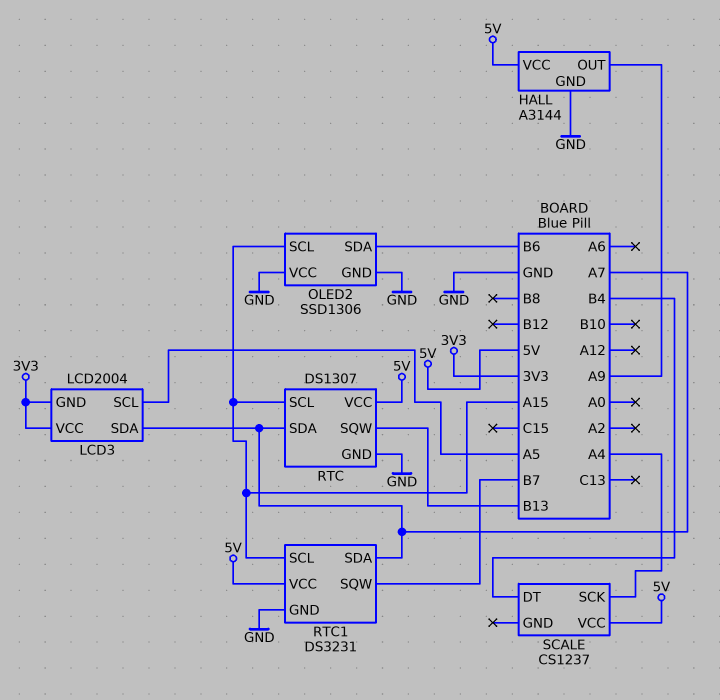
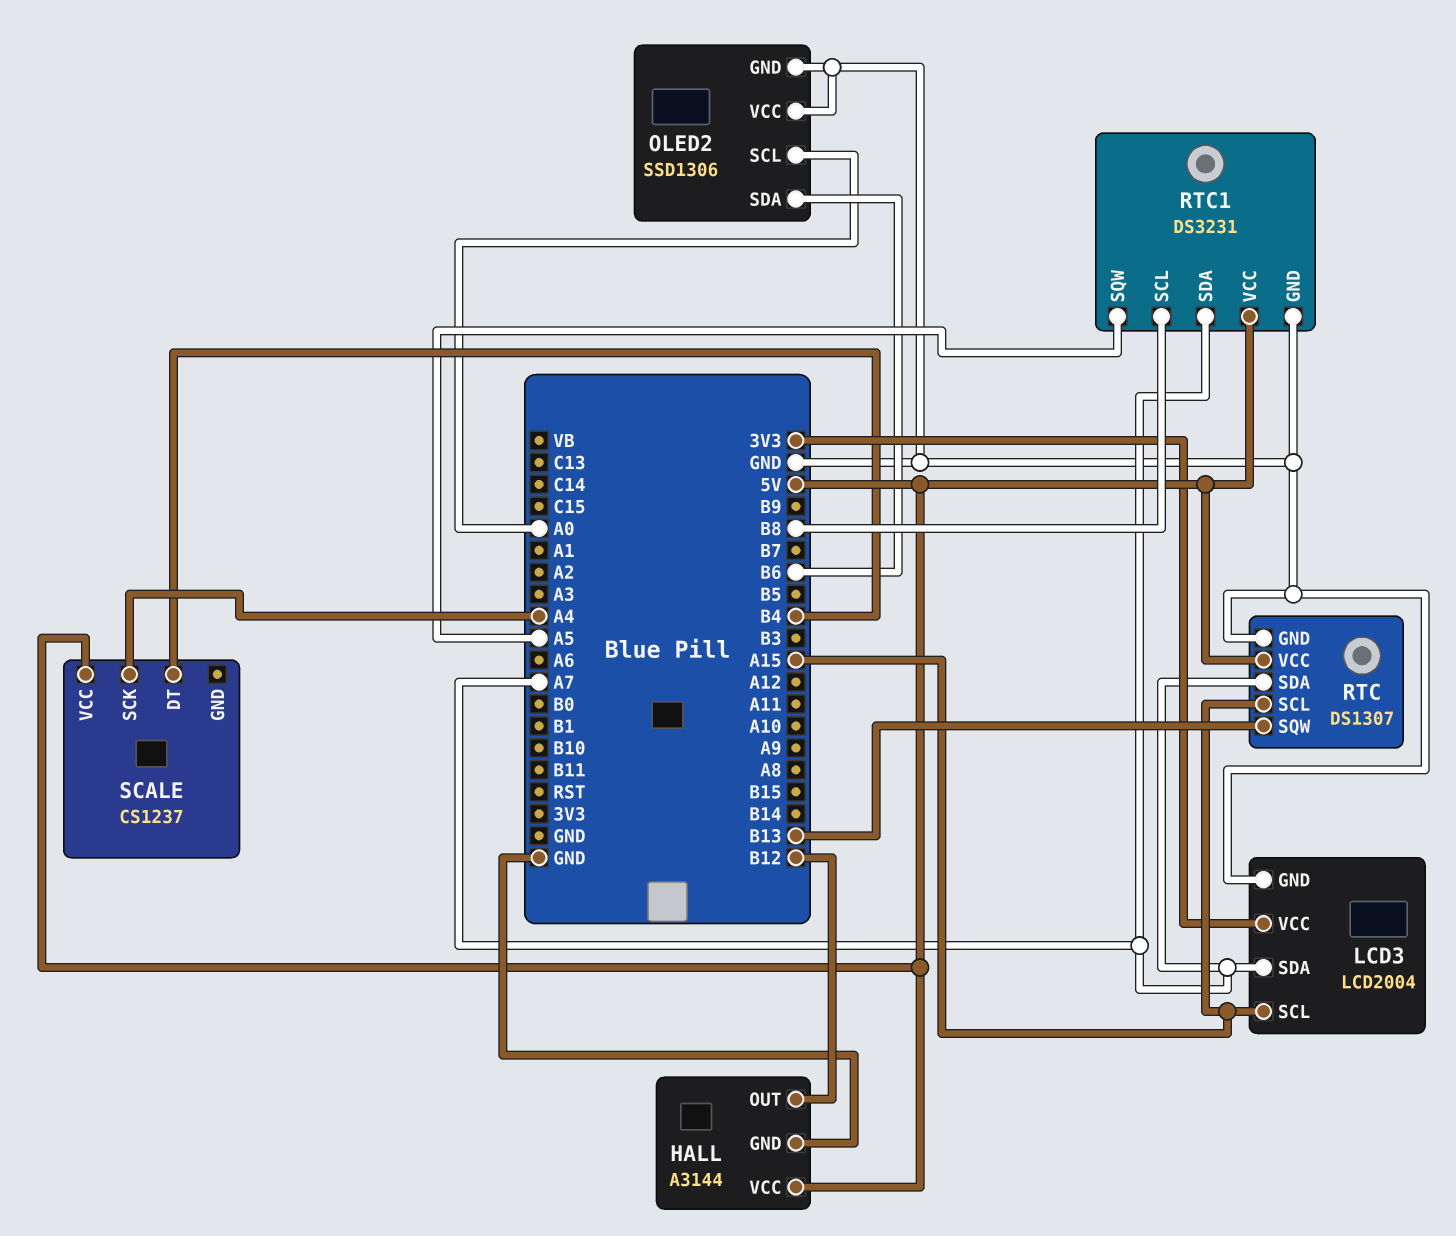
HALL pin OUT: A9 -> B12
LCD3 pin GND: 3V3 -> GND
LCD3 pin SCL: A5 -> A15
OLED2 pin SCL: A15 -> A0
RTC1 pin SCL: A15 -> B8
RTC1 pin SQW: B7 -> A5

